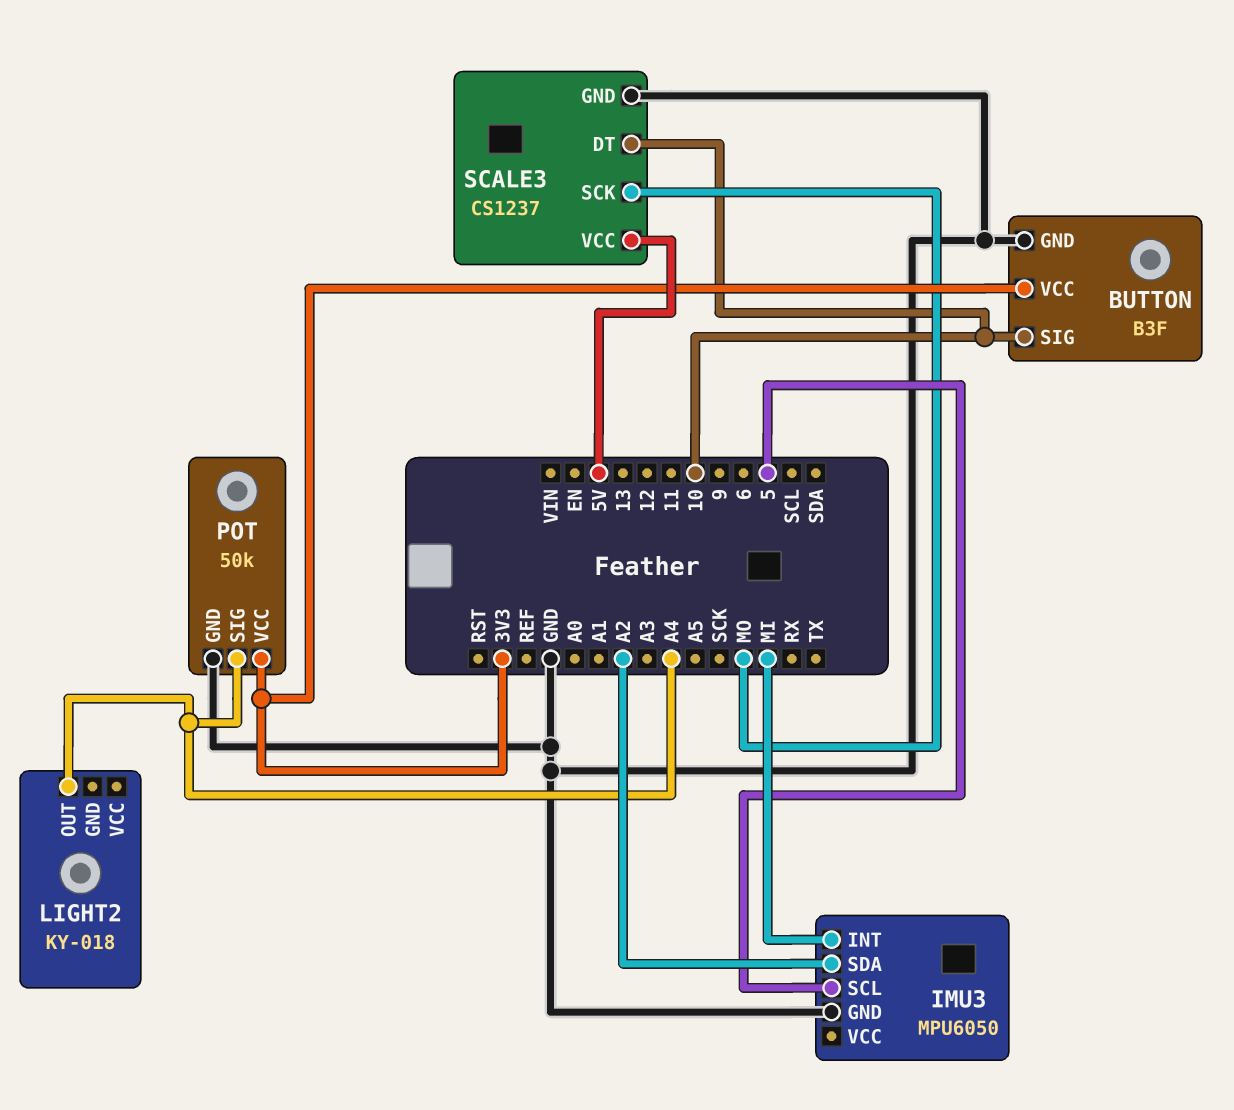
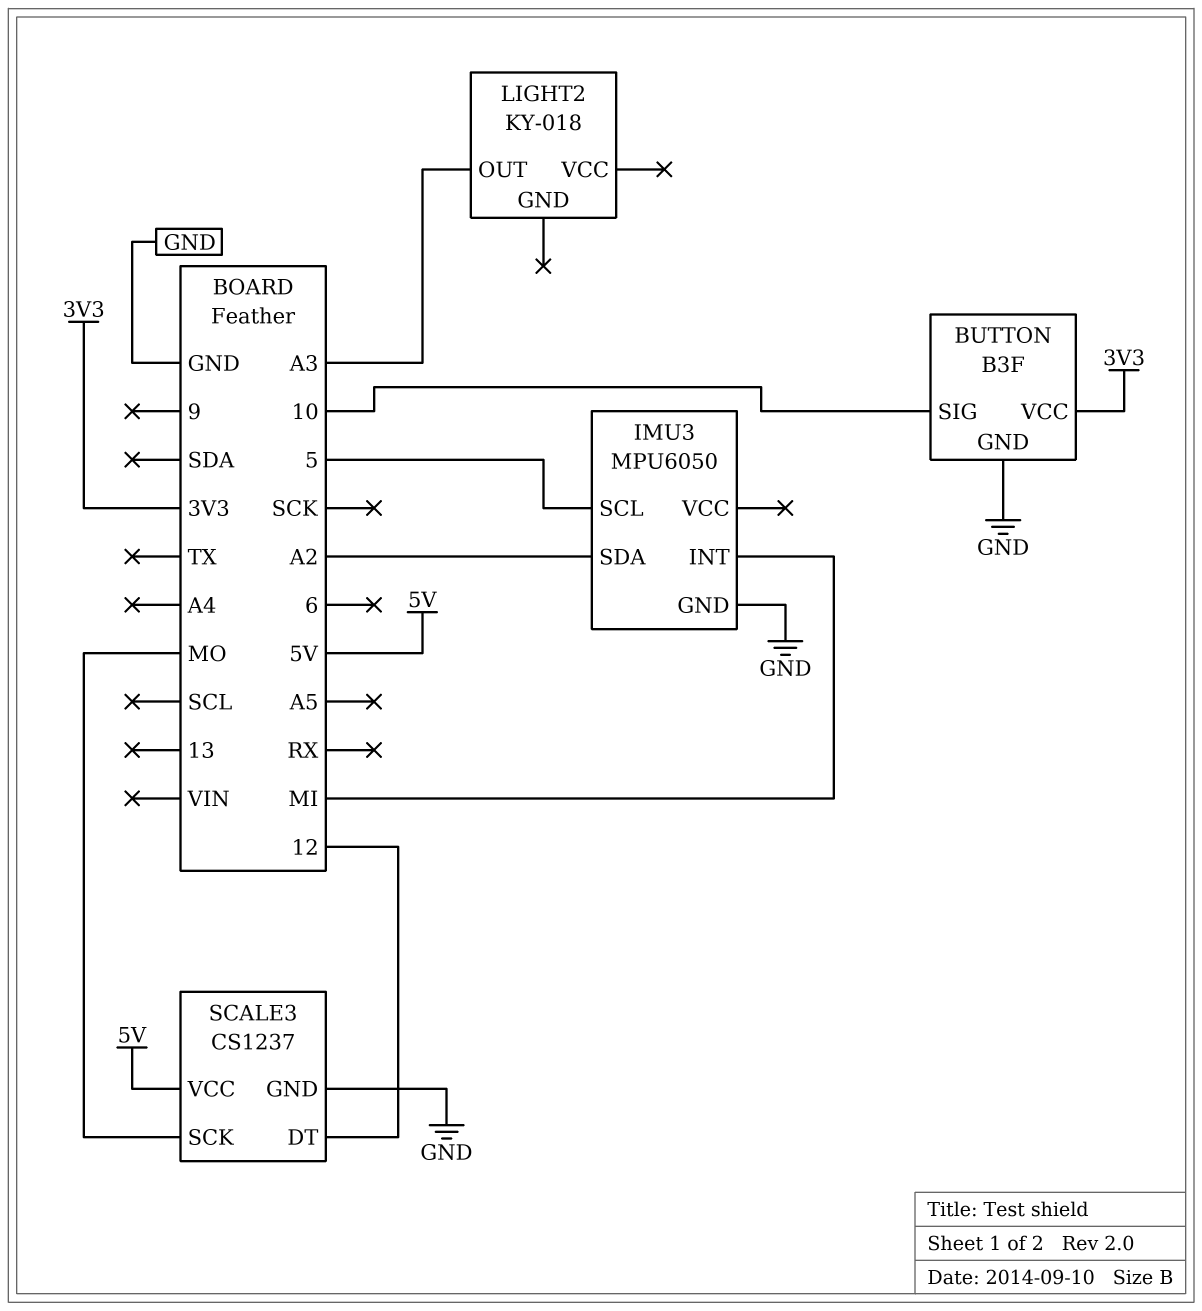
LIGHT2 pin OUT: A4 -> A3
POT: 50k -> none
POT pin GND: GND -> none
POT pin SIG: A4 -> none
POT pin VCC: 3V3 -> none
SCALE3 pin DT: 10 -> 12

